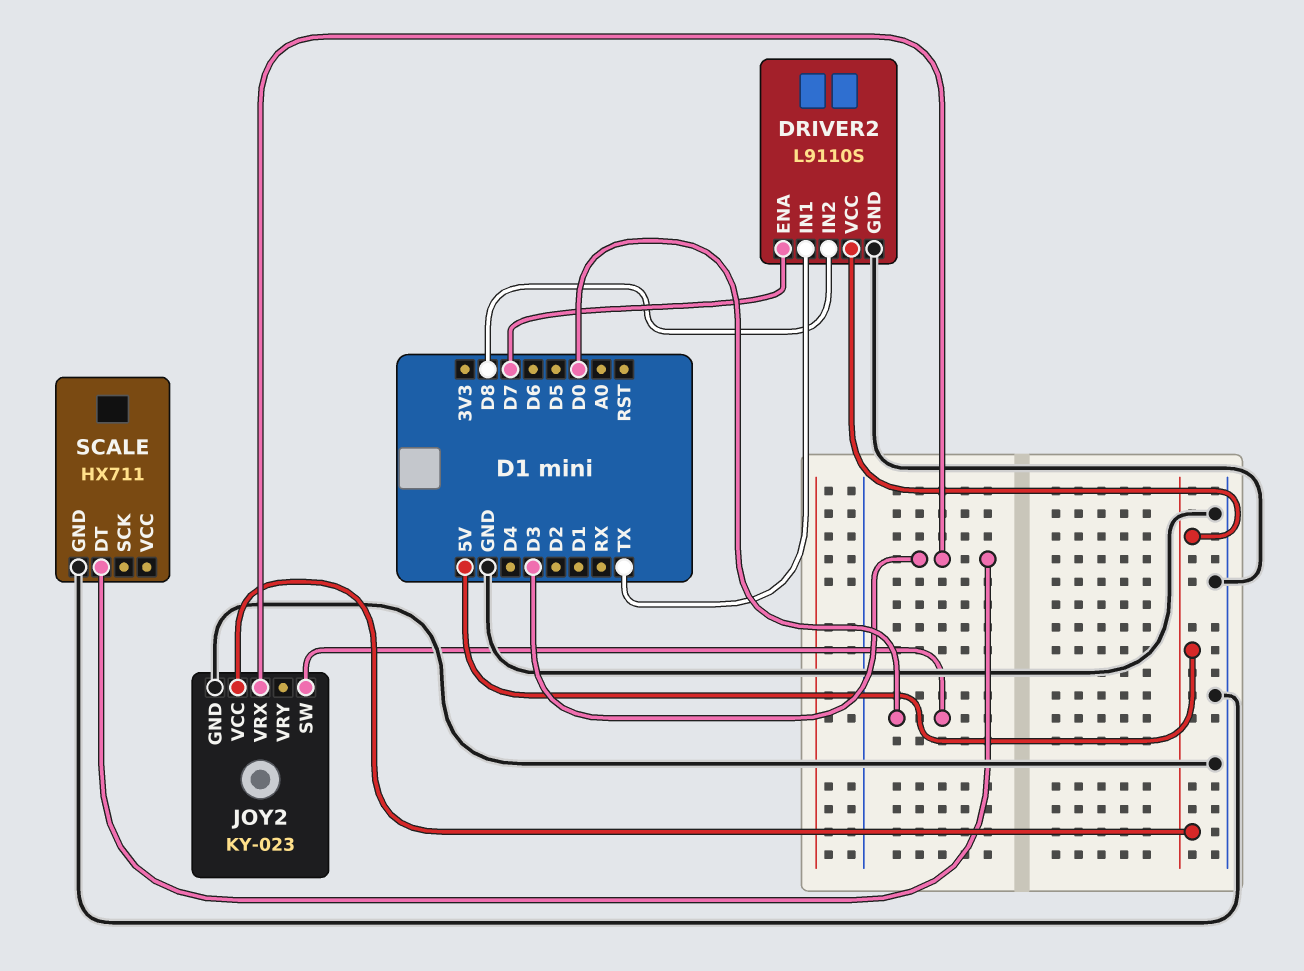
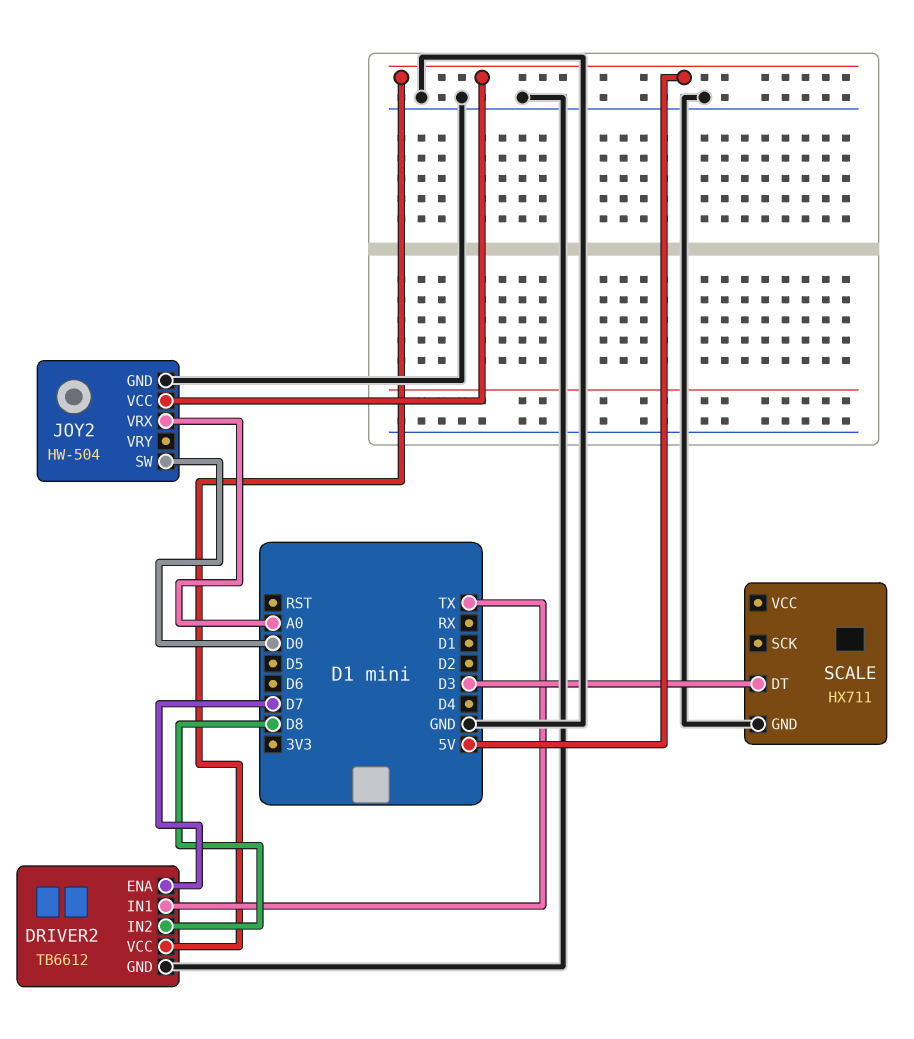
DRIVER2: L9110S -> TB6612
JOY2: KY-023 -> HW-504
JOY2 pin VRX: D3 -> A0

